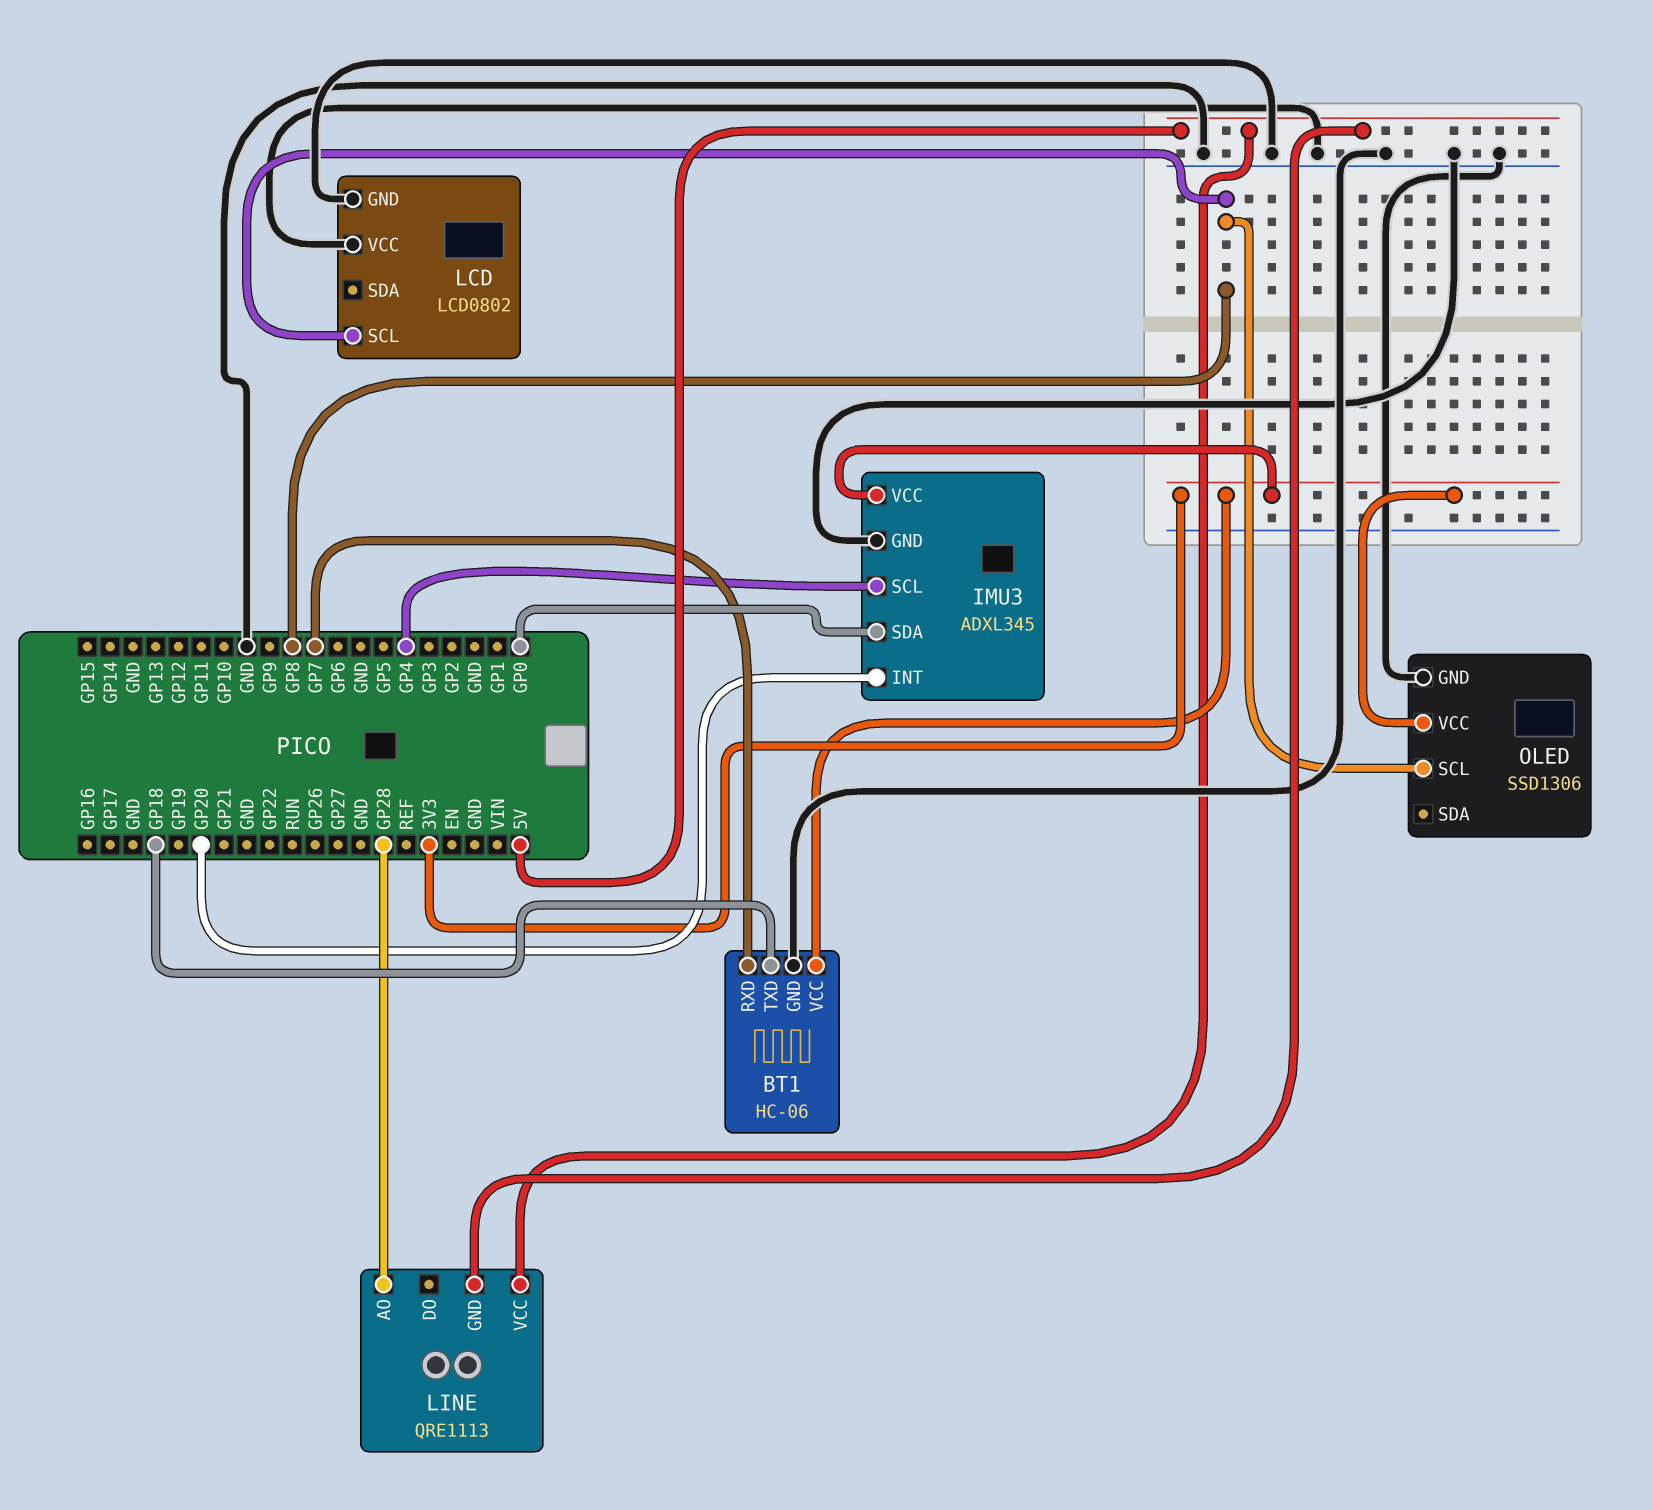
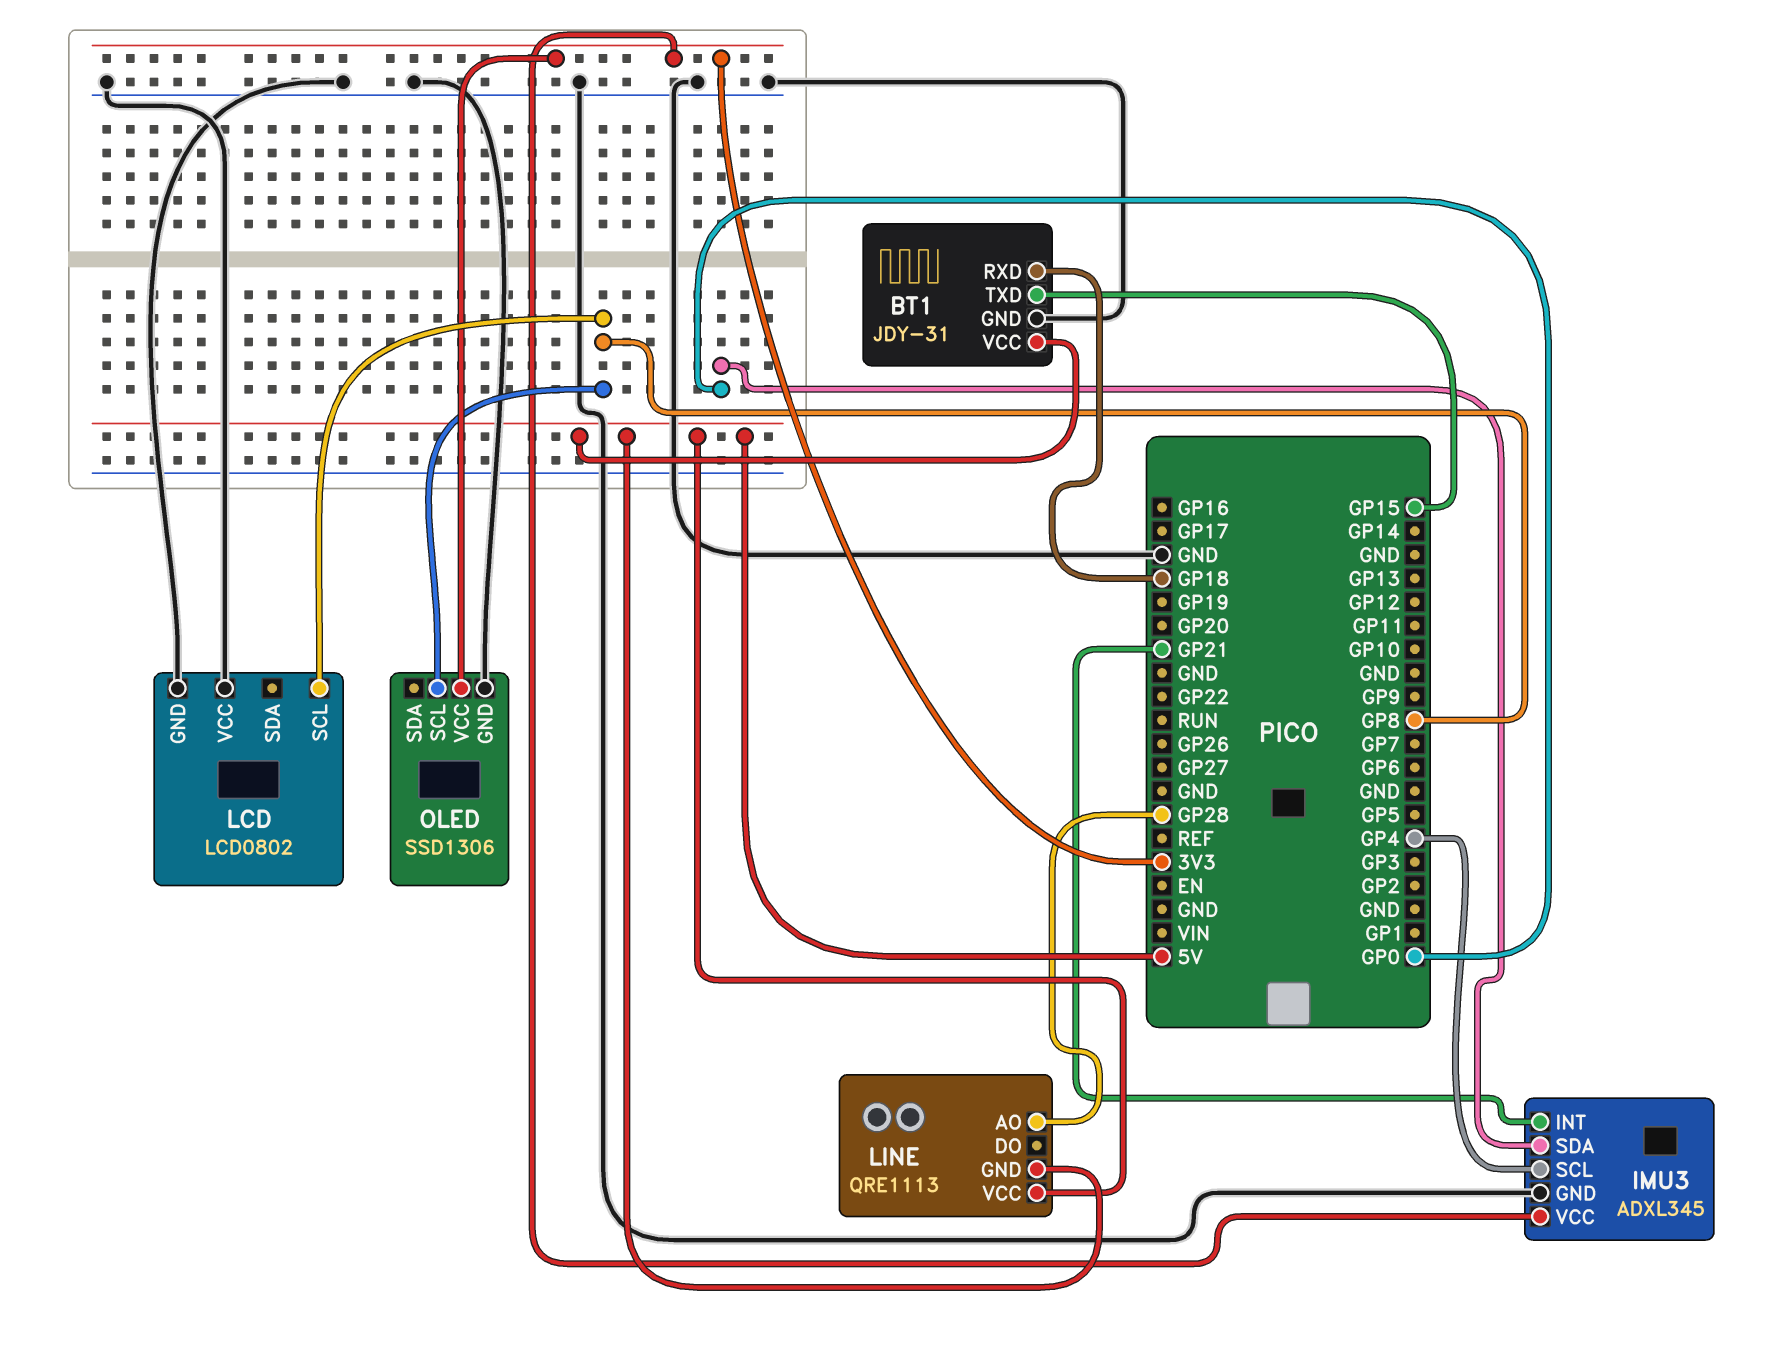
BT1: HC-06 -> JDY-31
BT1 pin RXD: GP7 -> GP18
BT1 pin TXD: GP18 -> GP15
BT1 pin VCC: 3V3 -> 5V
IMU3 pin INT: GP20 -> GP21

